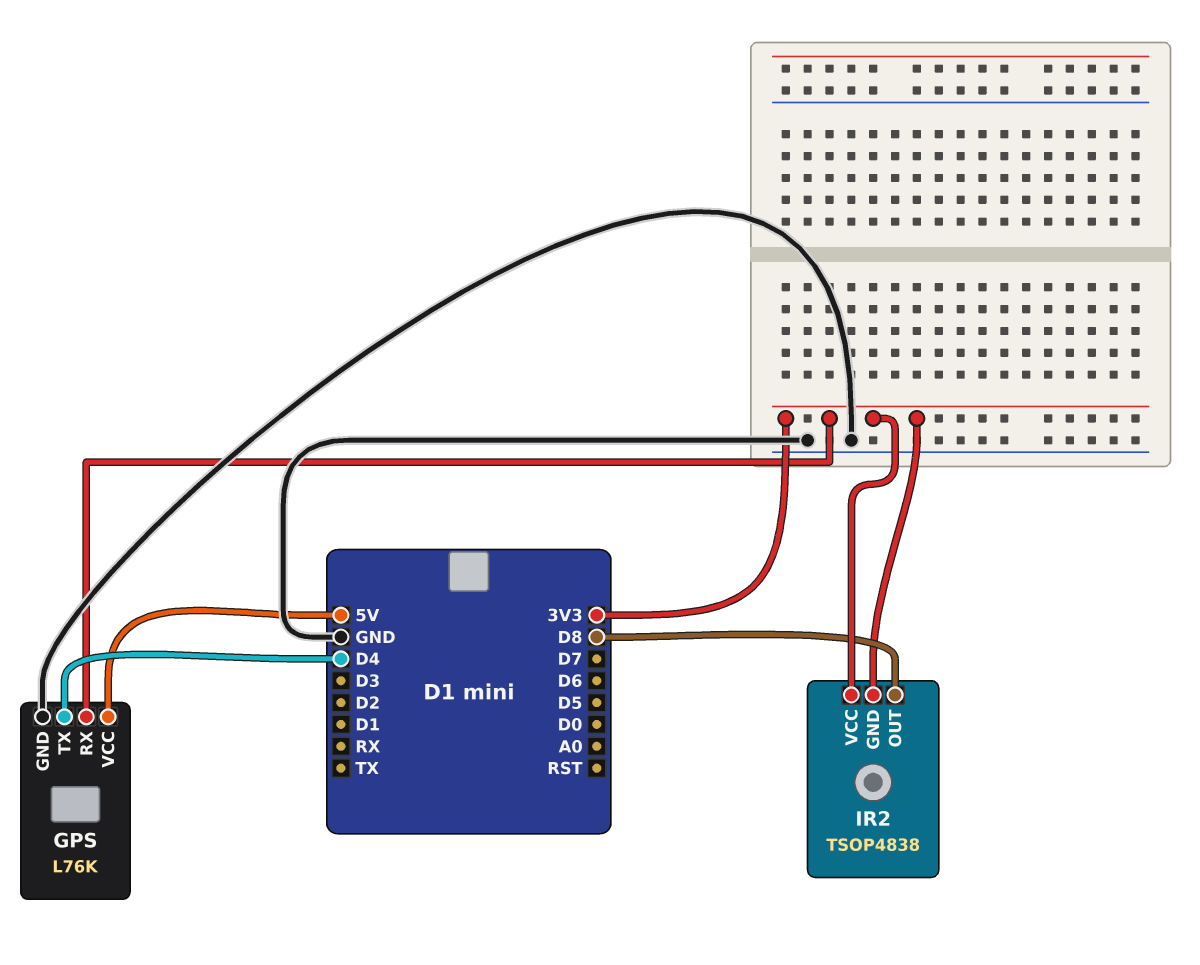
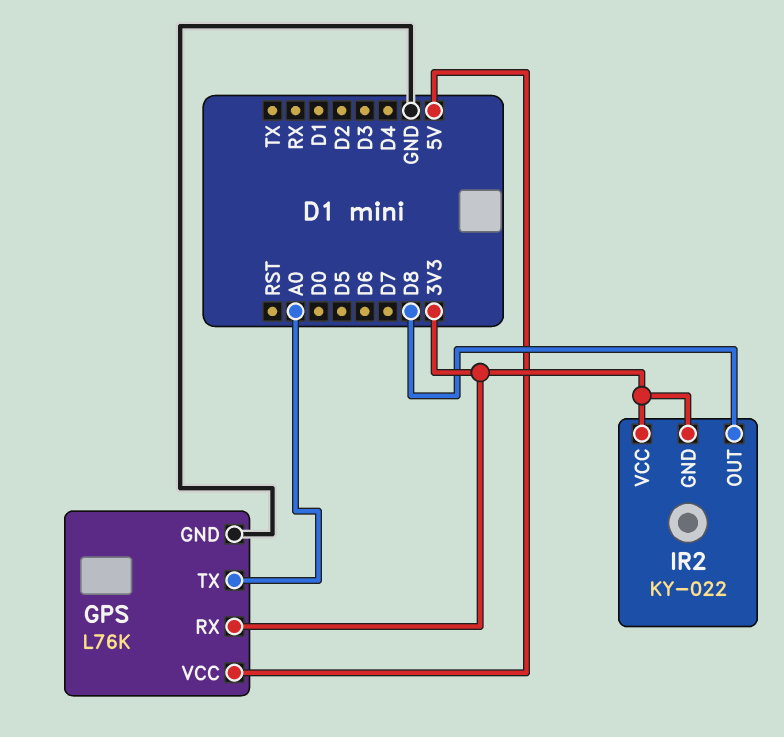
GPS pin TX: D4 -> A0
IR2: TSOP4838 -> KY-022

